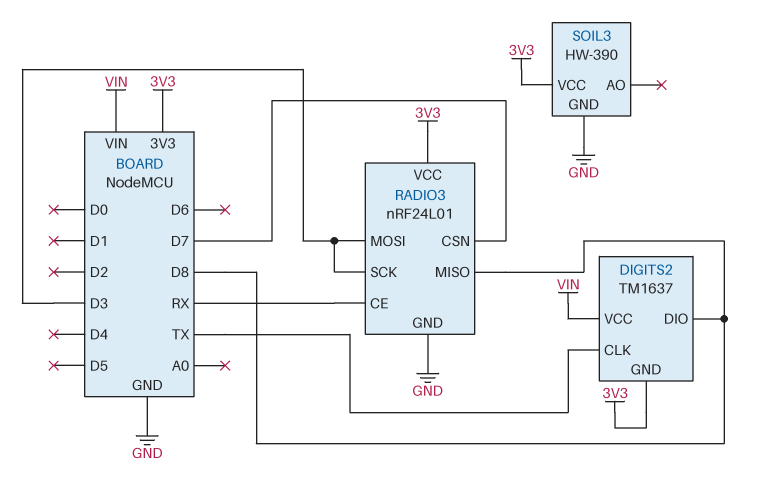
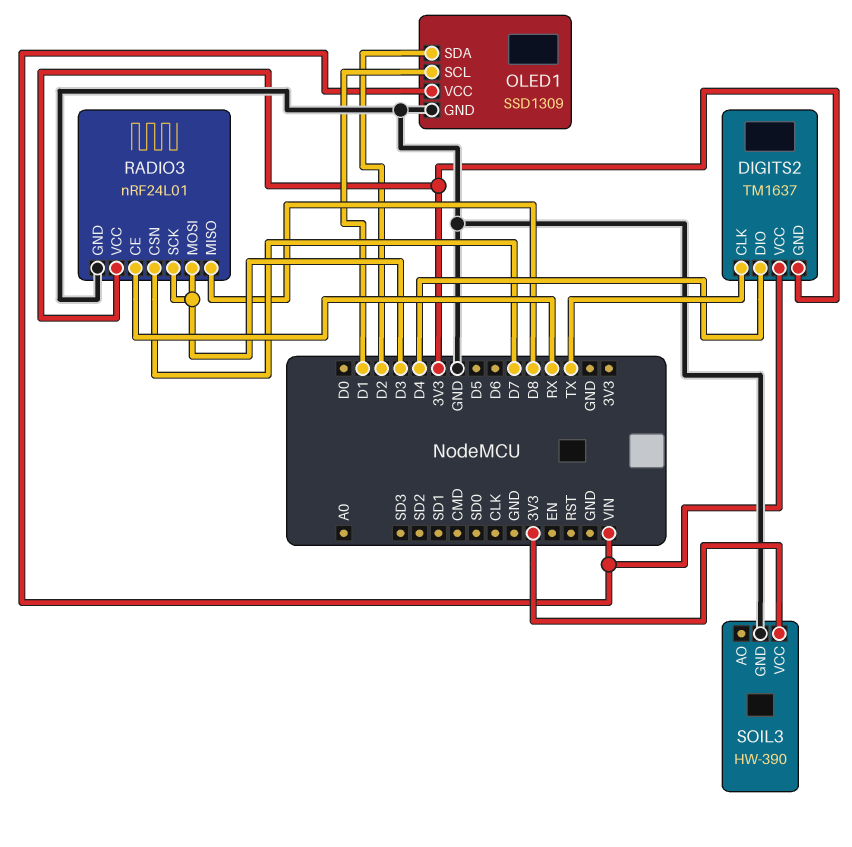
DIGITS2 pin DIO: D8 -> D4
OLED1: none -> SSD1309
OLED1 pin GND: none -> GND
OLED1 pin SCL: none -> D1
OLED1 pin SDA: none -> D2
OLED1 pin VCC: none -> VIN

